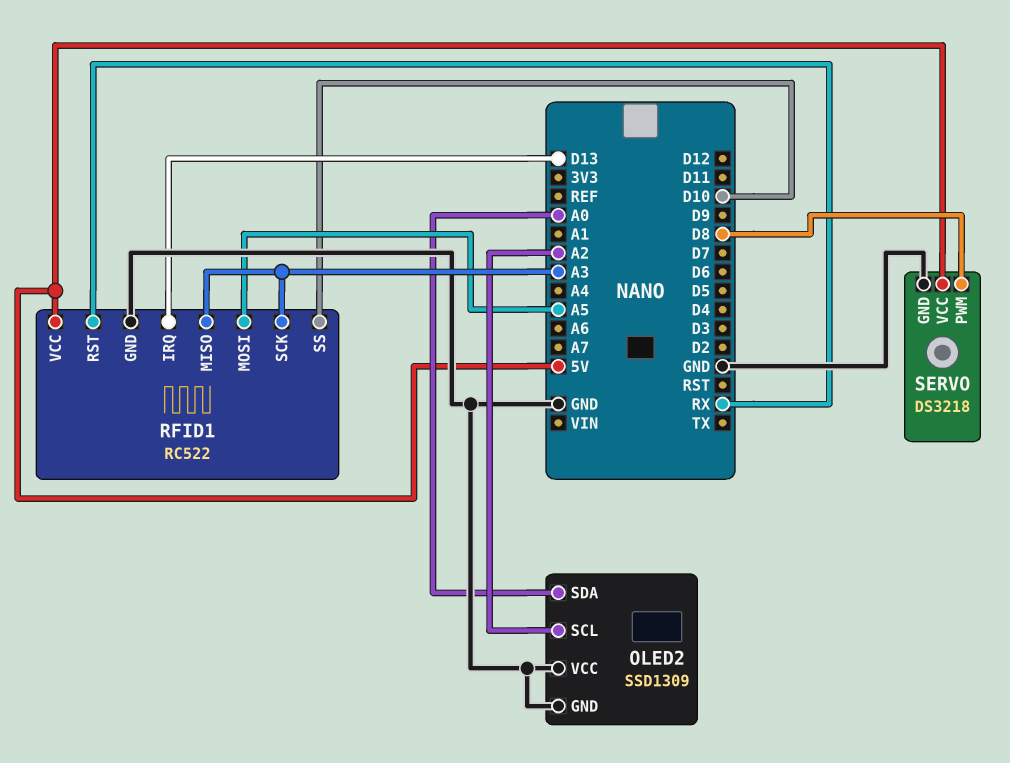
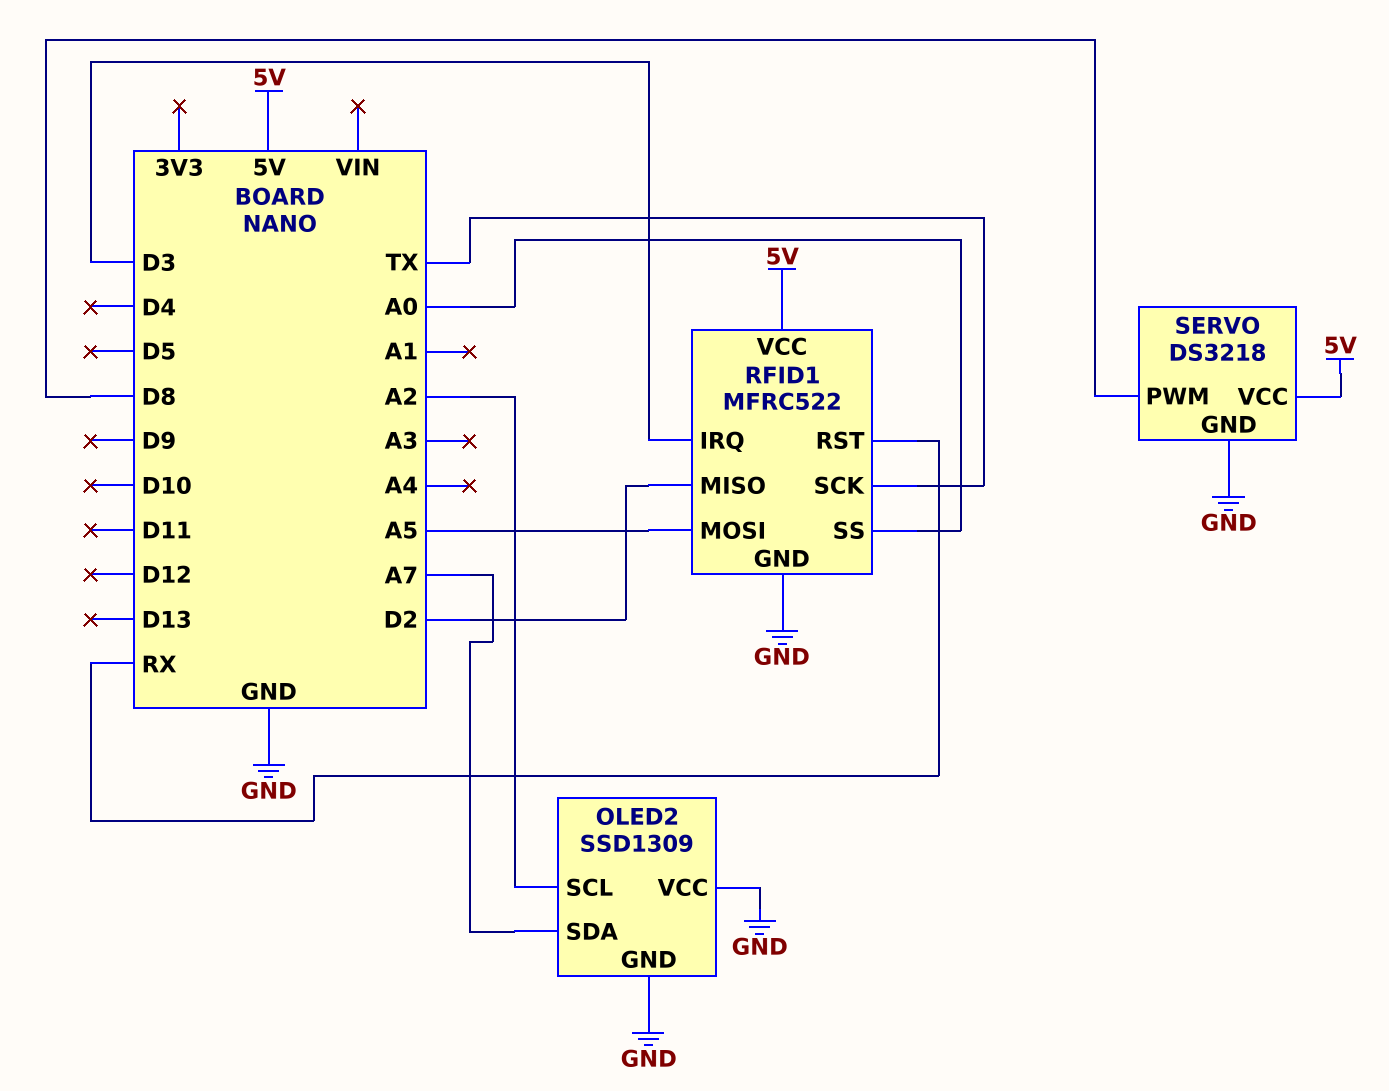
OLED2 pin SDA: A0 -> A7
RFID1: RC522 -> MFRC522
RFID1 pin IRQ: D13 -> D3
RFID1 pin MISO: A3 -> D2
RFID1 pin SCK: A3 -> TX
RFID1 pin SS: D10 -> A0

